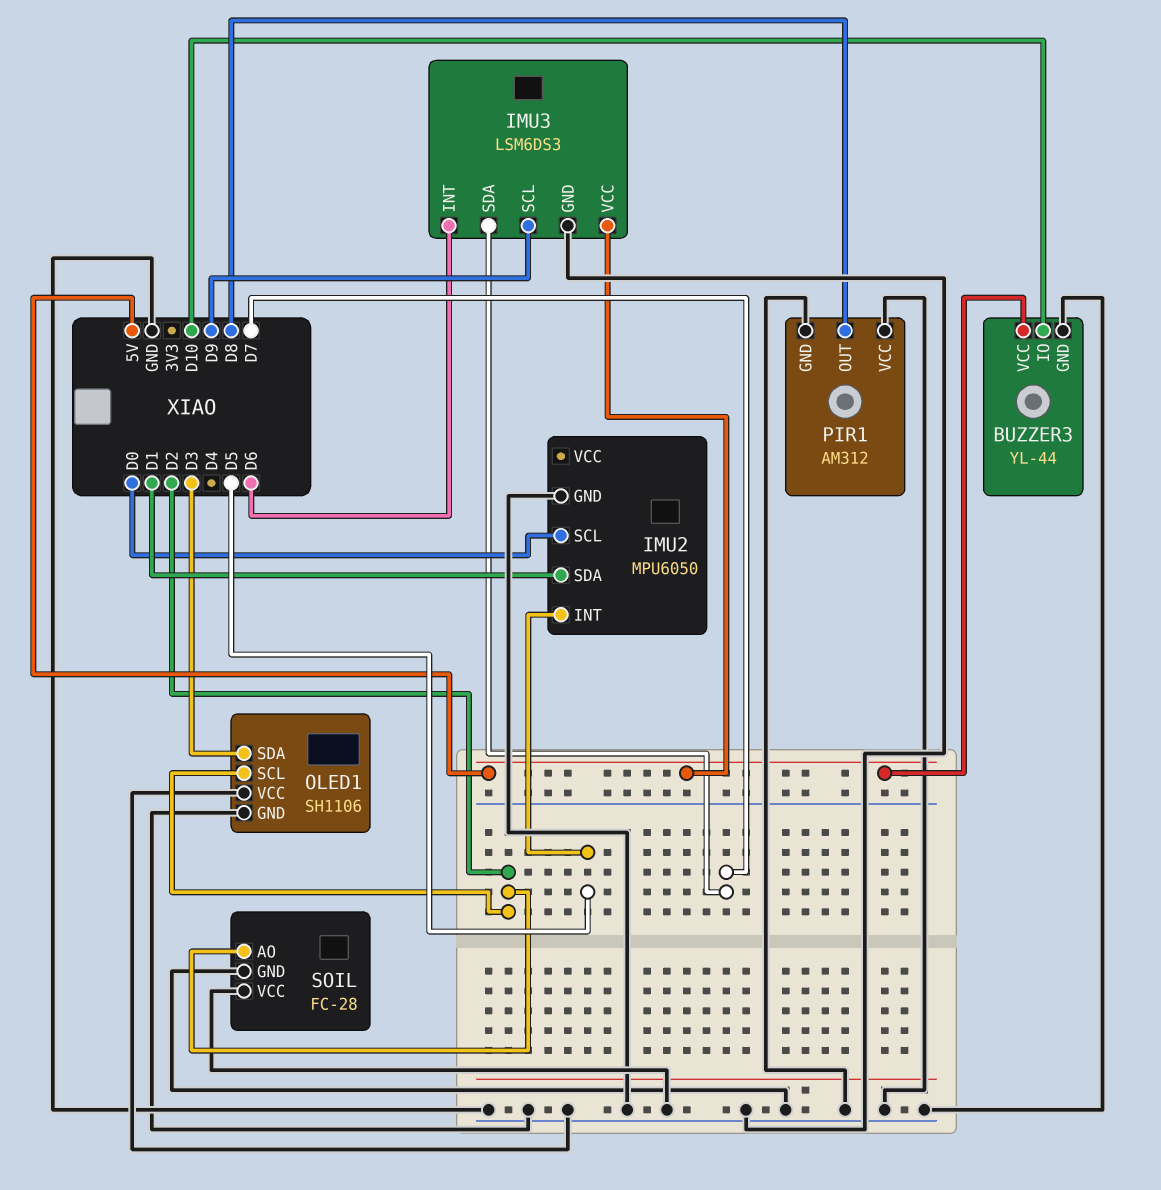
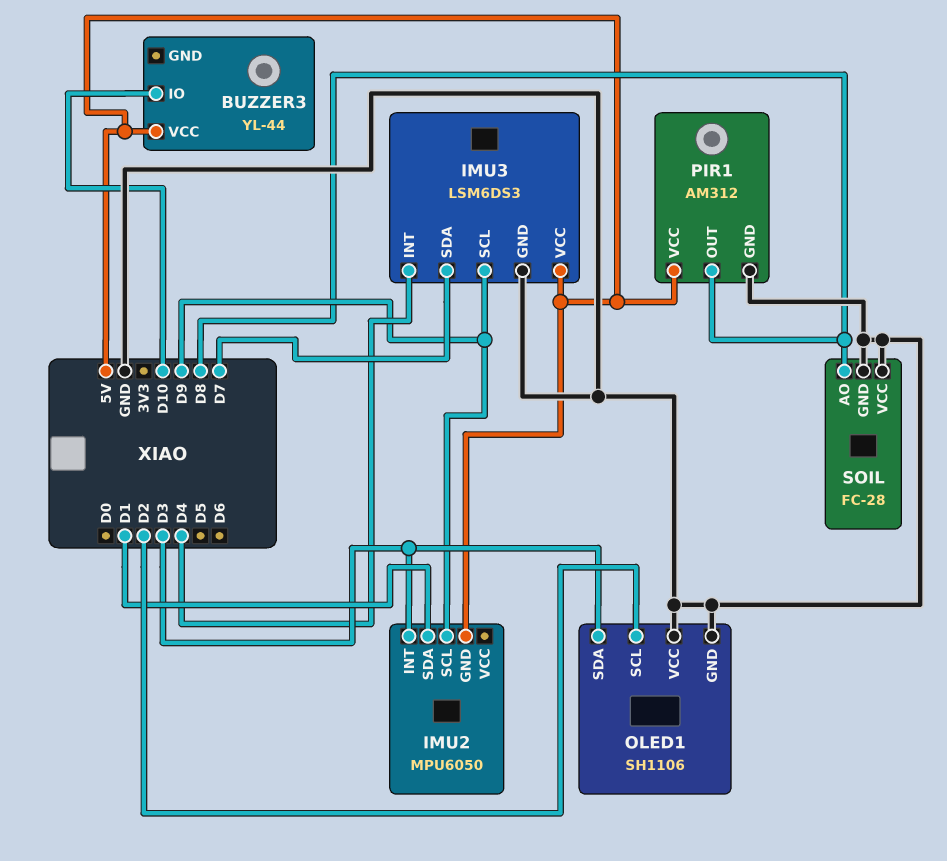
BUZZER3 pin GND: GND -> none
IMU2 pin GND: GND -> 5V
IMU2 pin INT: D5 -> D3
IMU2 pin SCL: D0 -> D9
IMU3 pin INT: D6 -> D4
PIR1 pin VCC: GND -> 5V
SOIL pin AO: D2 -> D8

